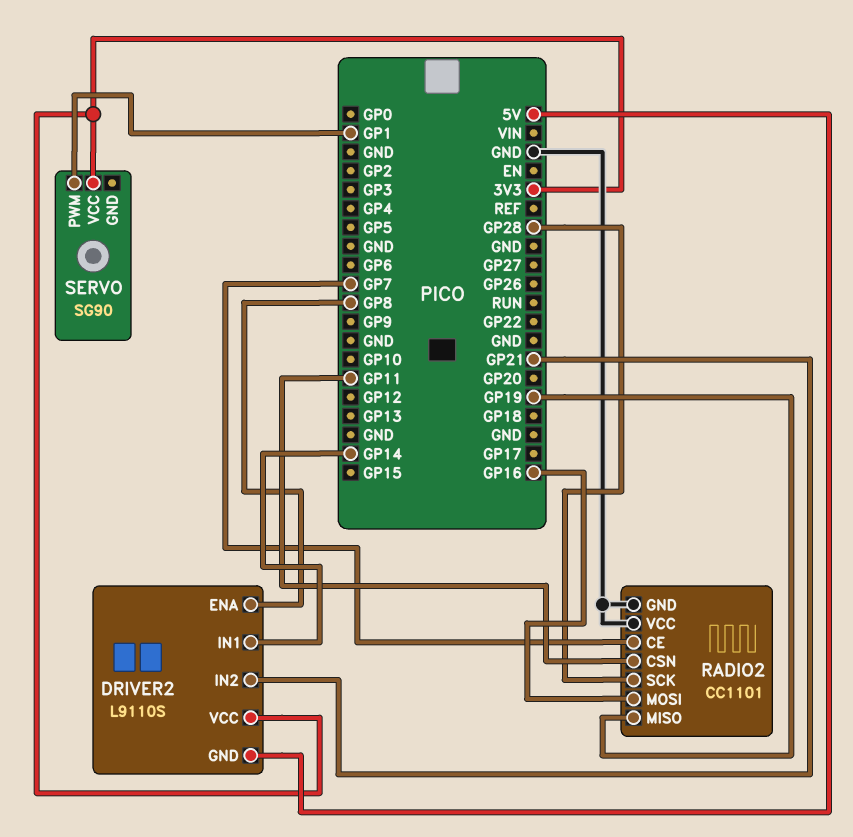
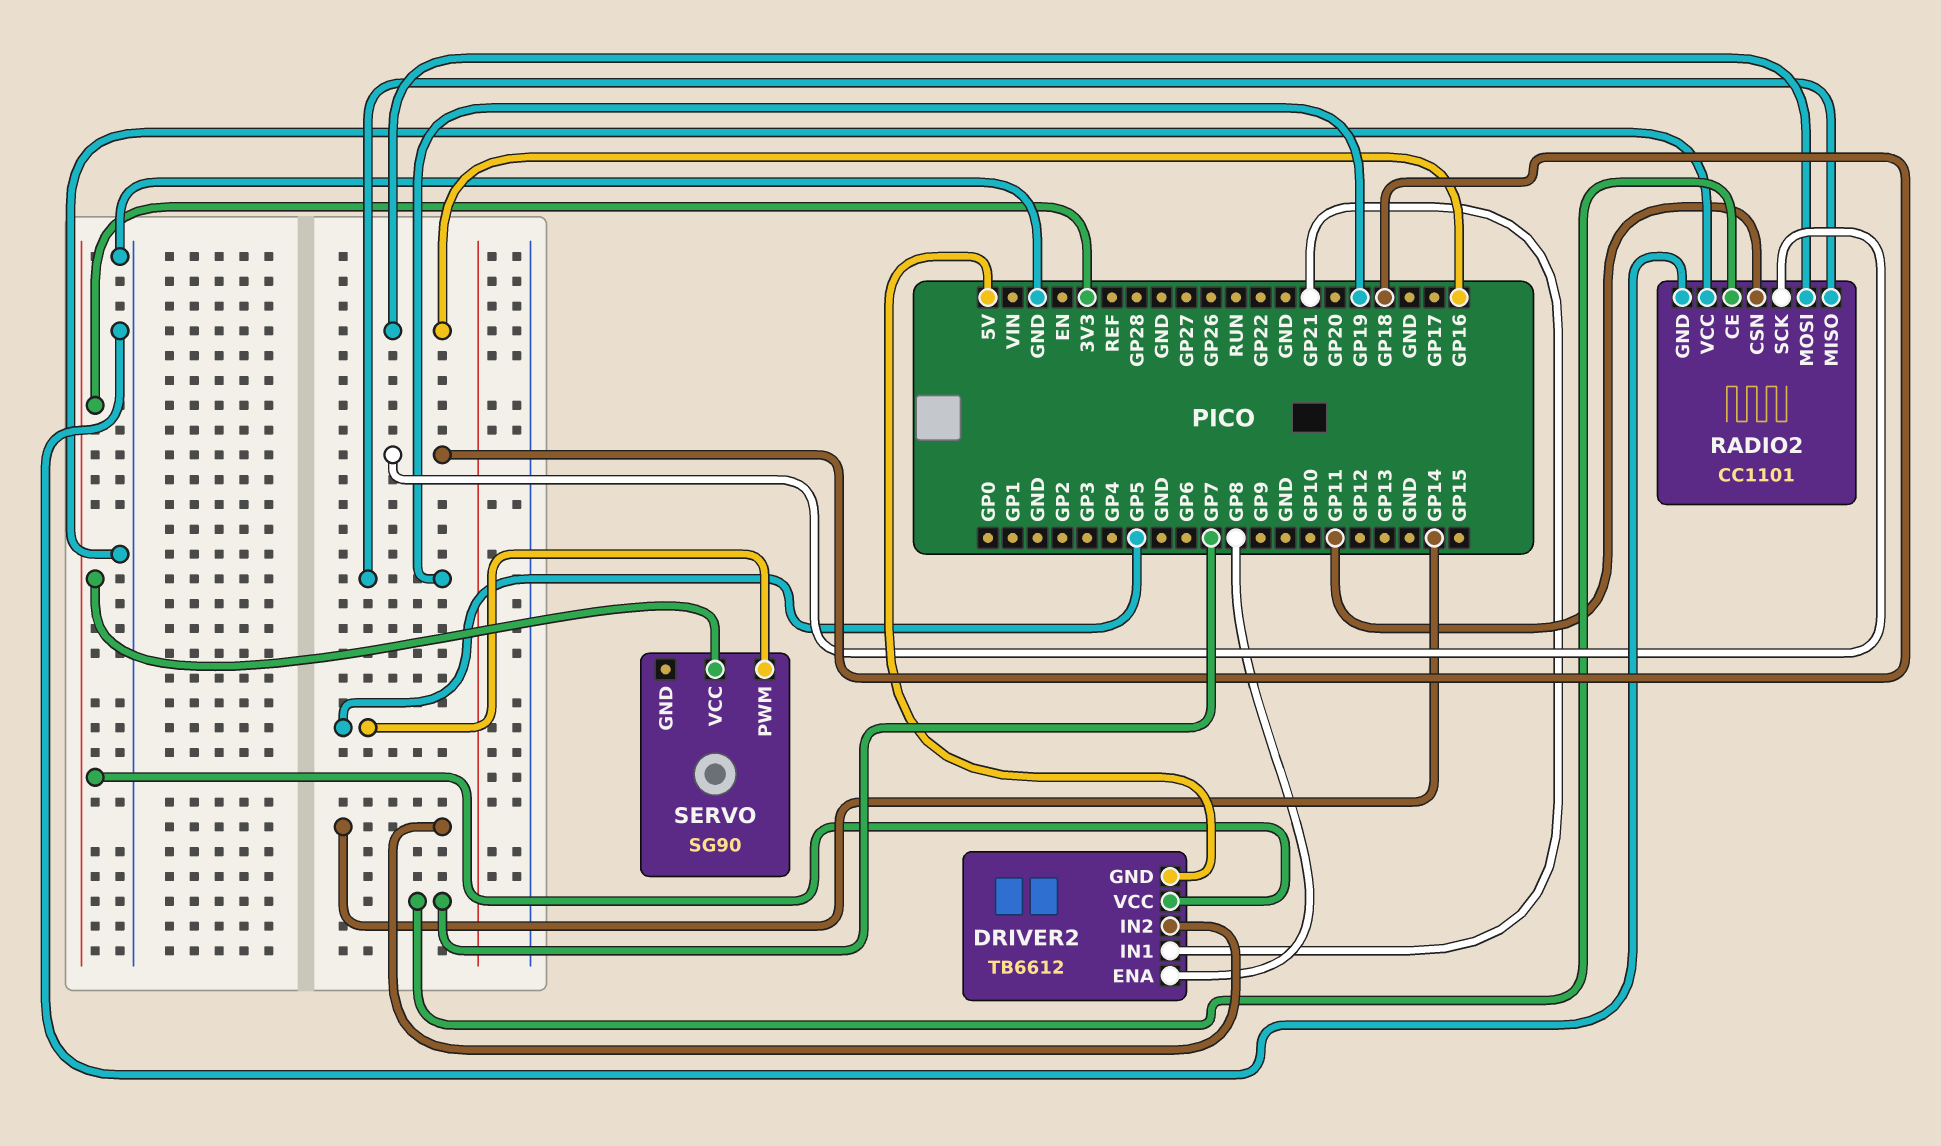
DRIVER2: L9110S -> TB6612
DRIVER2 pin IN1: GP14 -> GP21
DRIVER2 pin IN2: GP21 -> GP14
RADIO2 pin SCK: GP28 -> GP18
SERVO pin PWM: GP1 -> GP5

